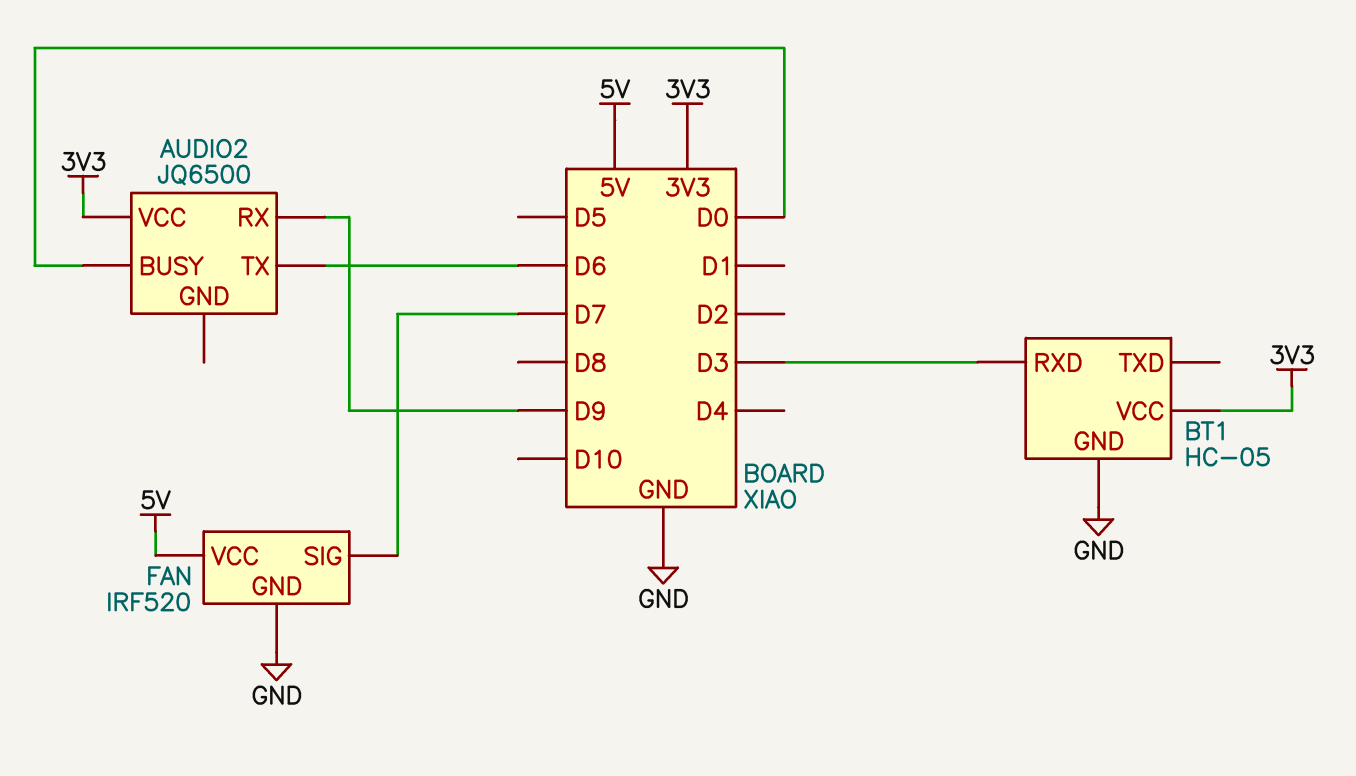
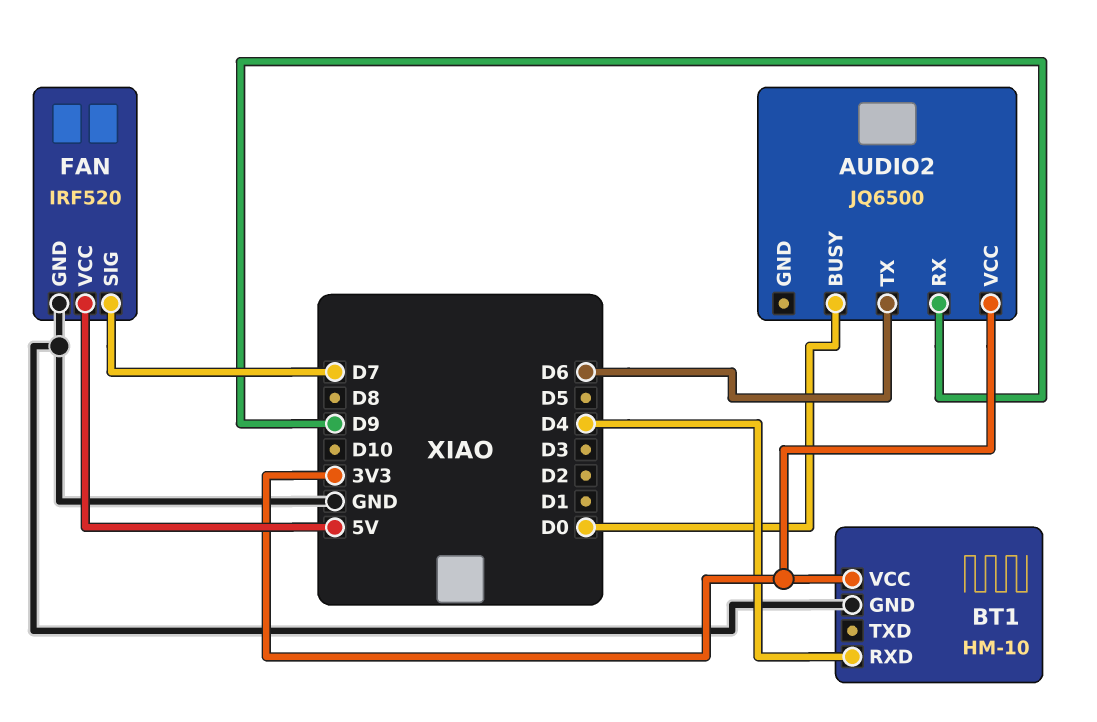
BT1: HC-05 -> HM-10
BT1 pin RXD: D3 -> D4

